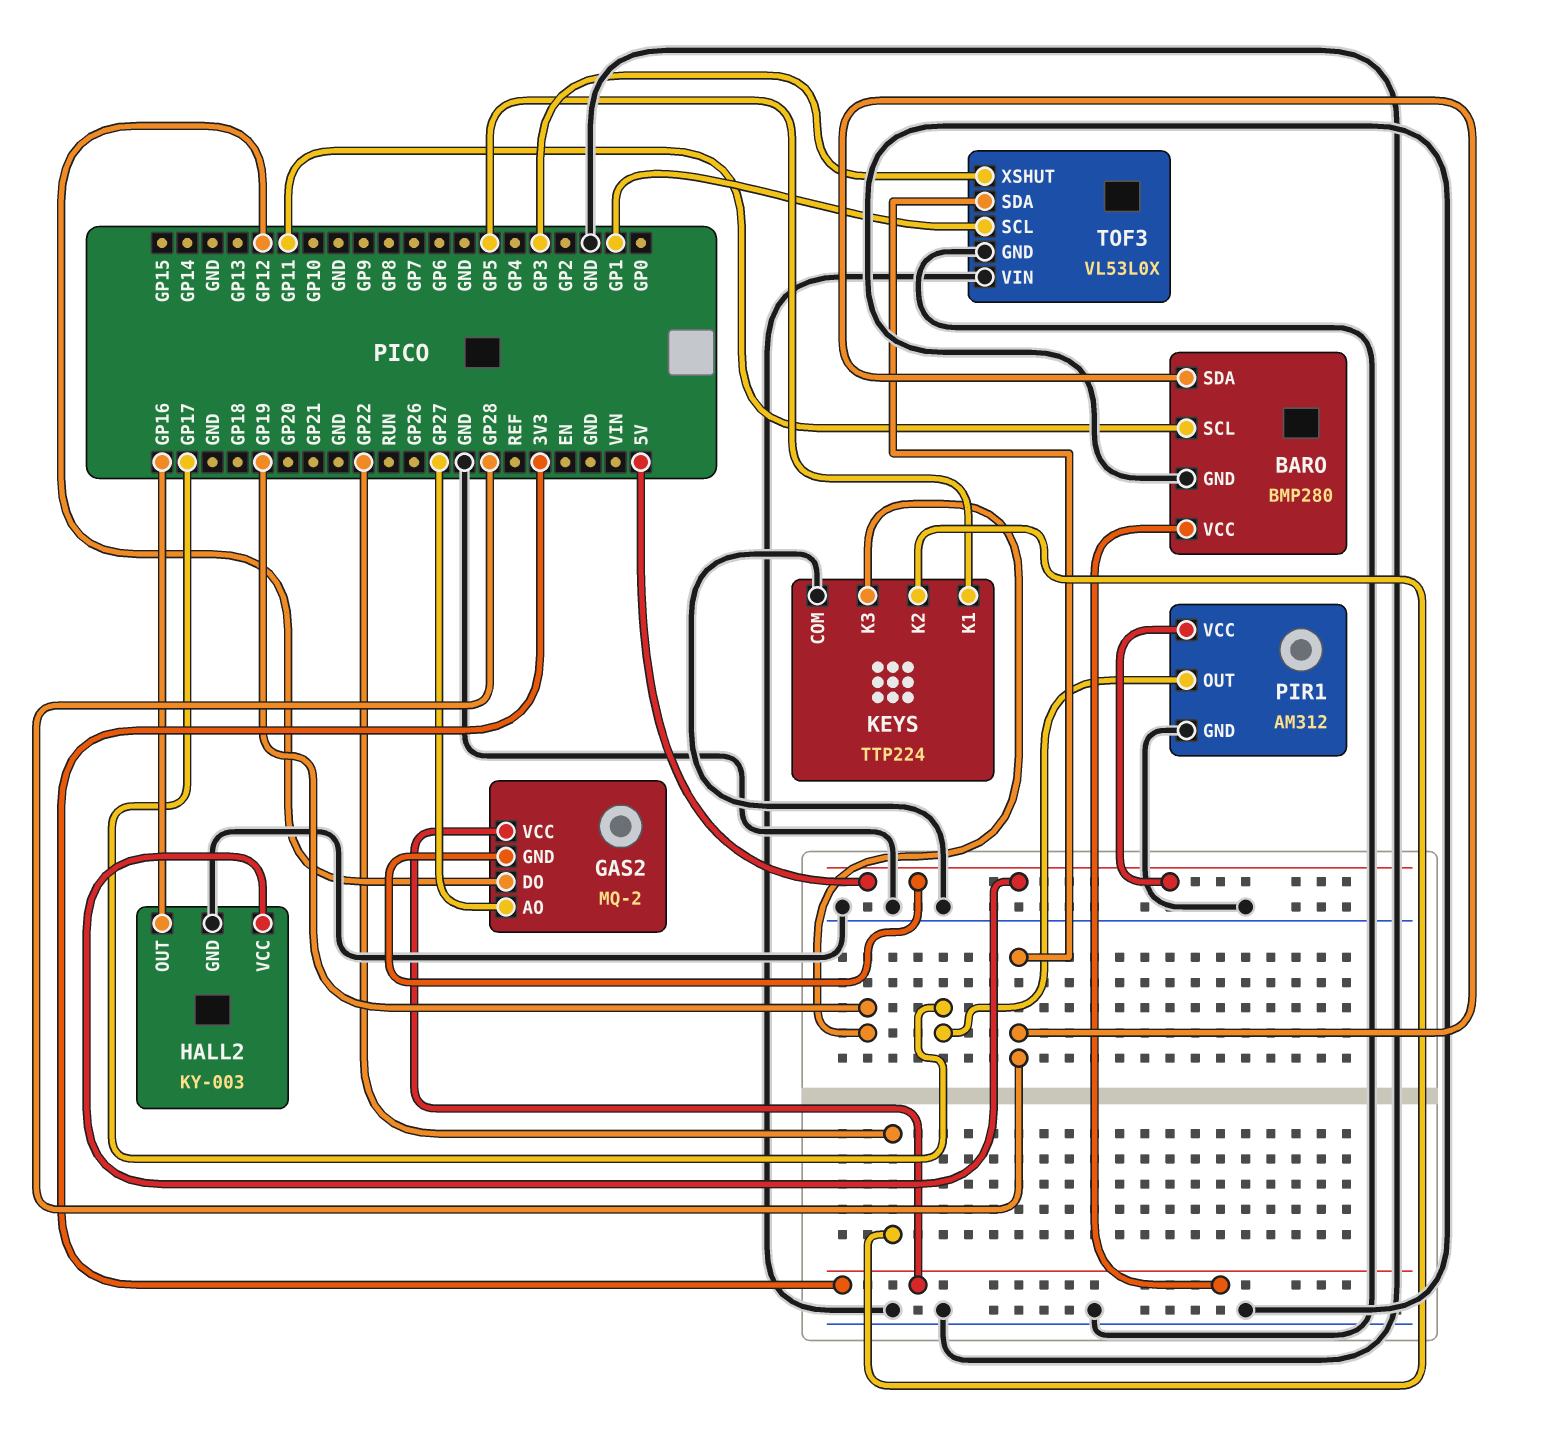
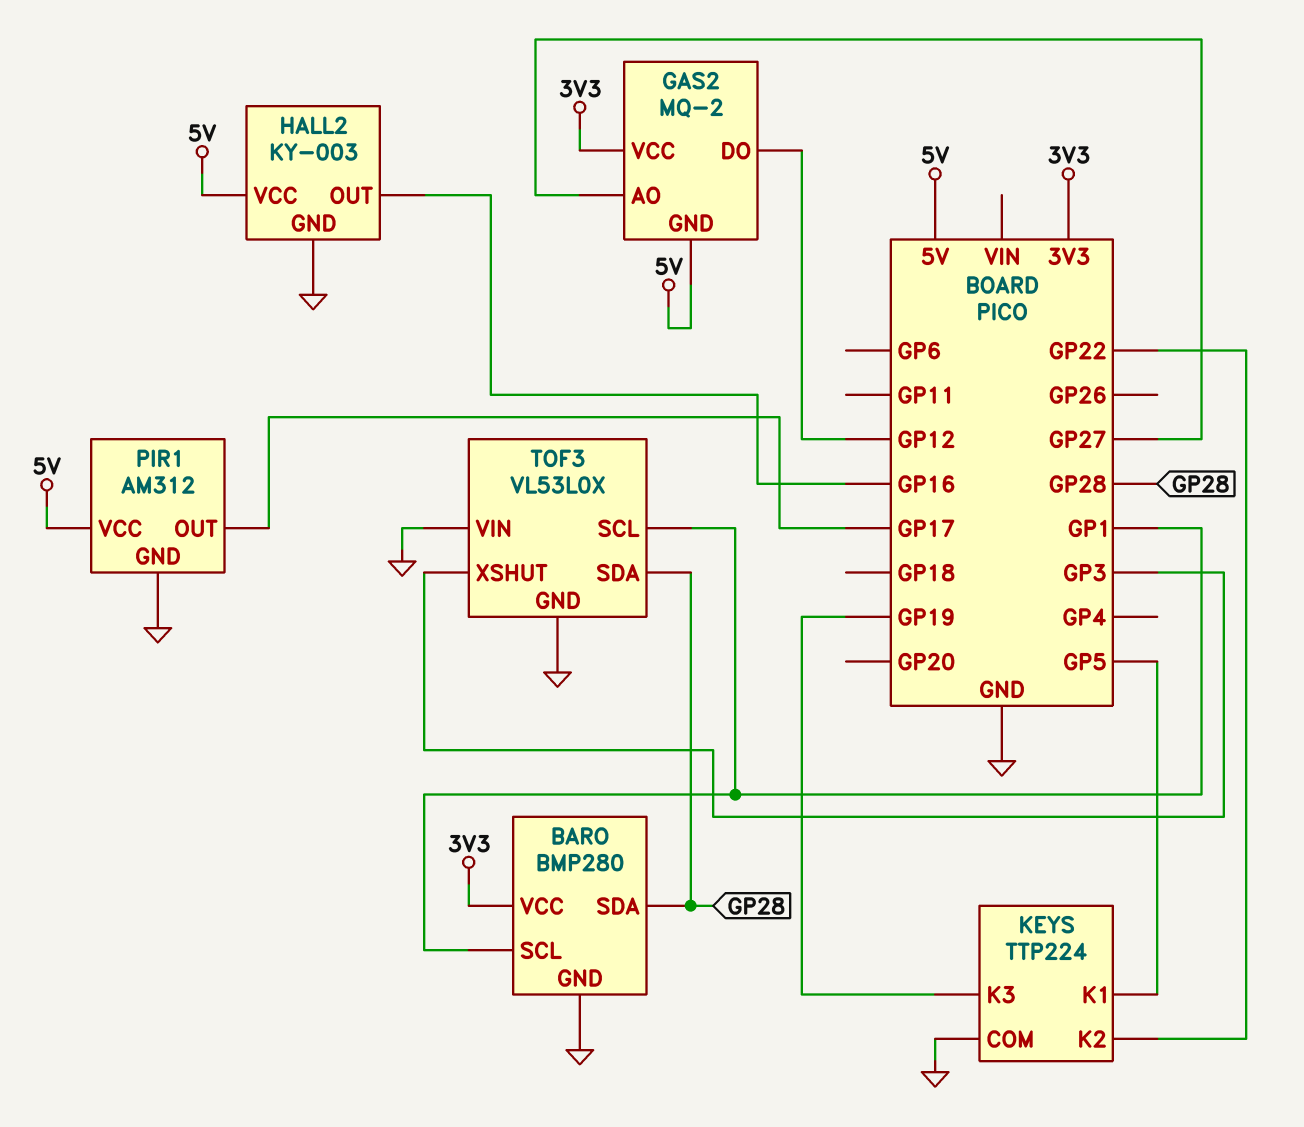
BARO pin SCL: GP11 -> GP1

